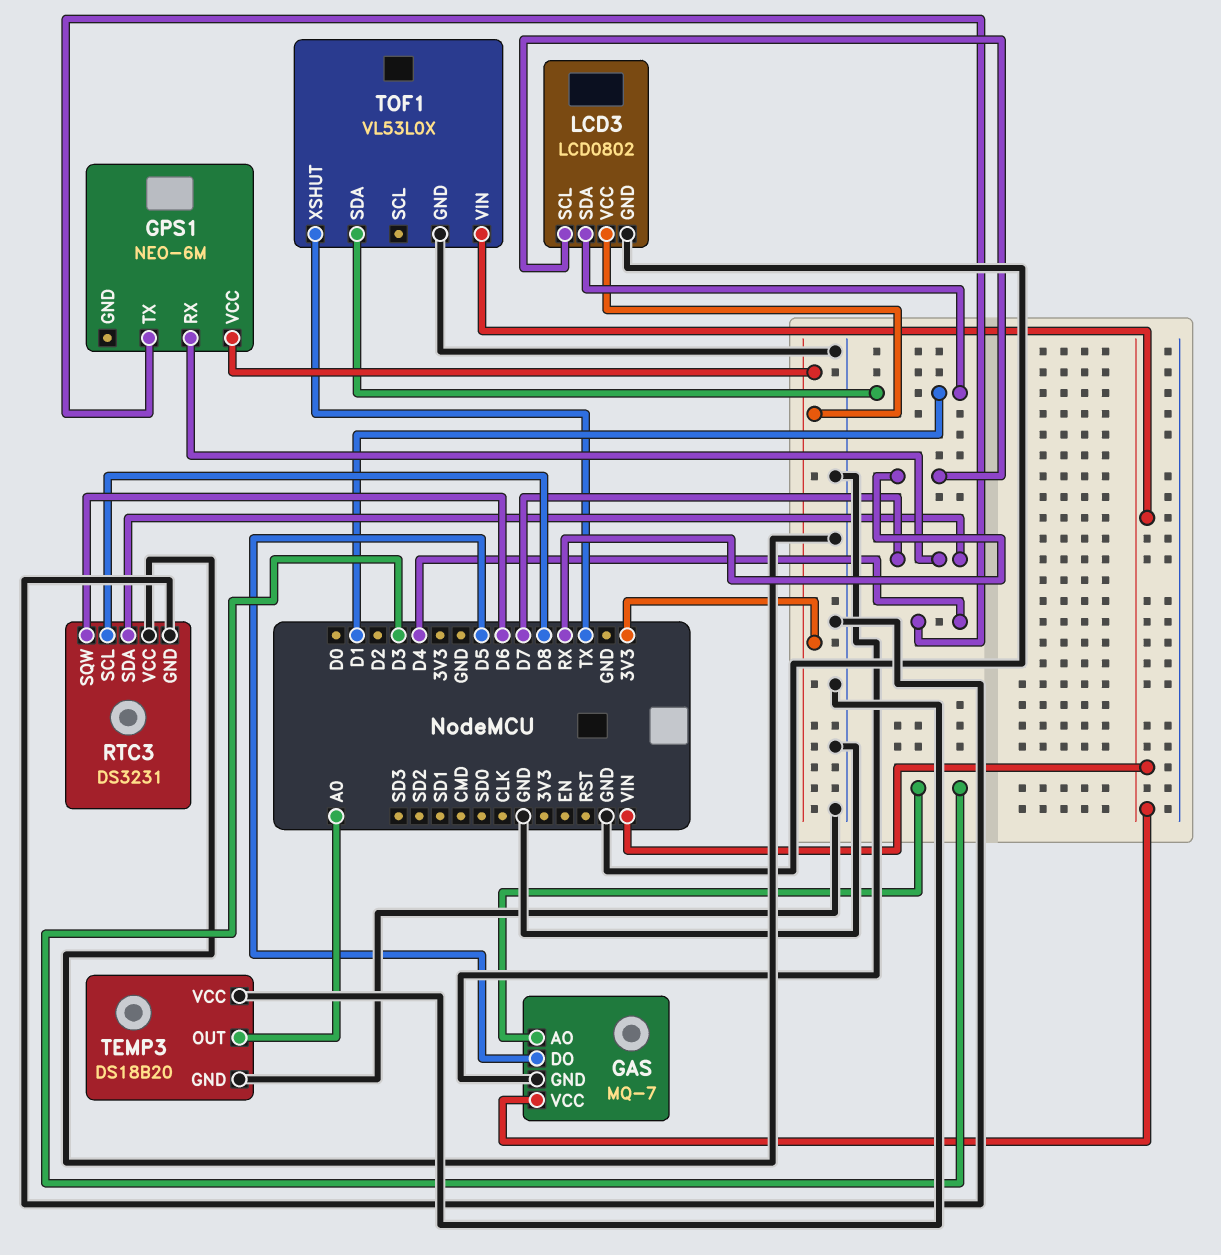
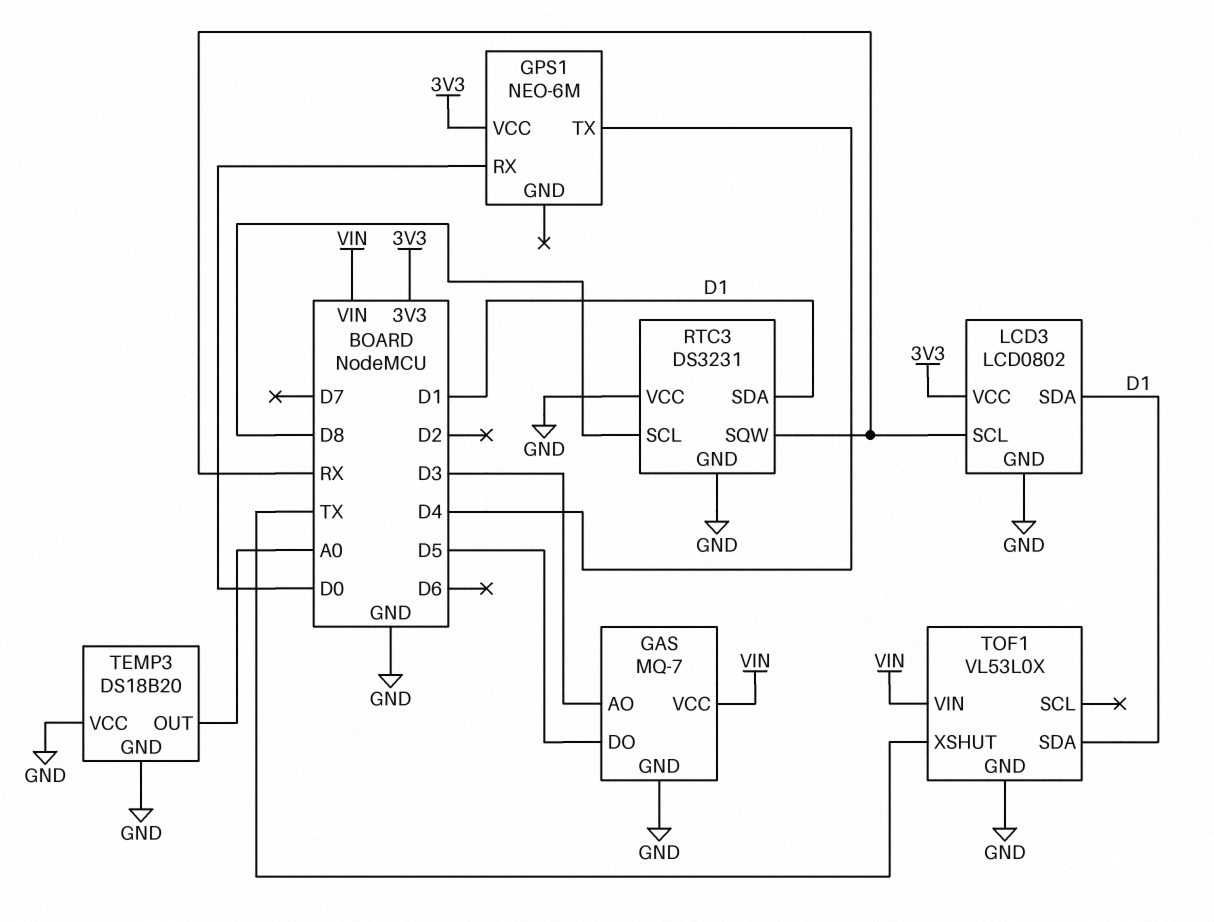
GPS1 pin RX: D7 -> D0
RTC3 pin SDA: D7 -> D1
RTC3 pin SQW: D6 -> RX

